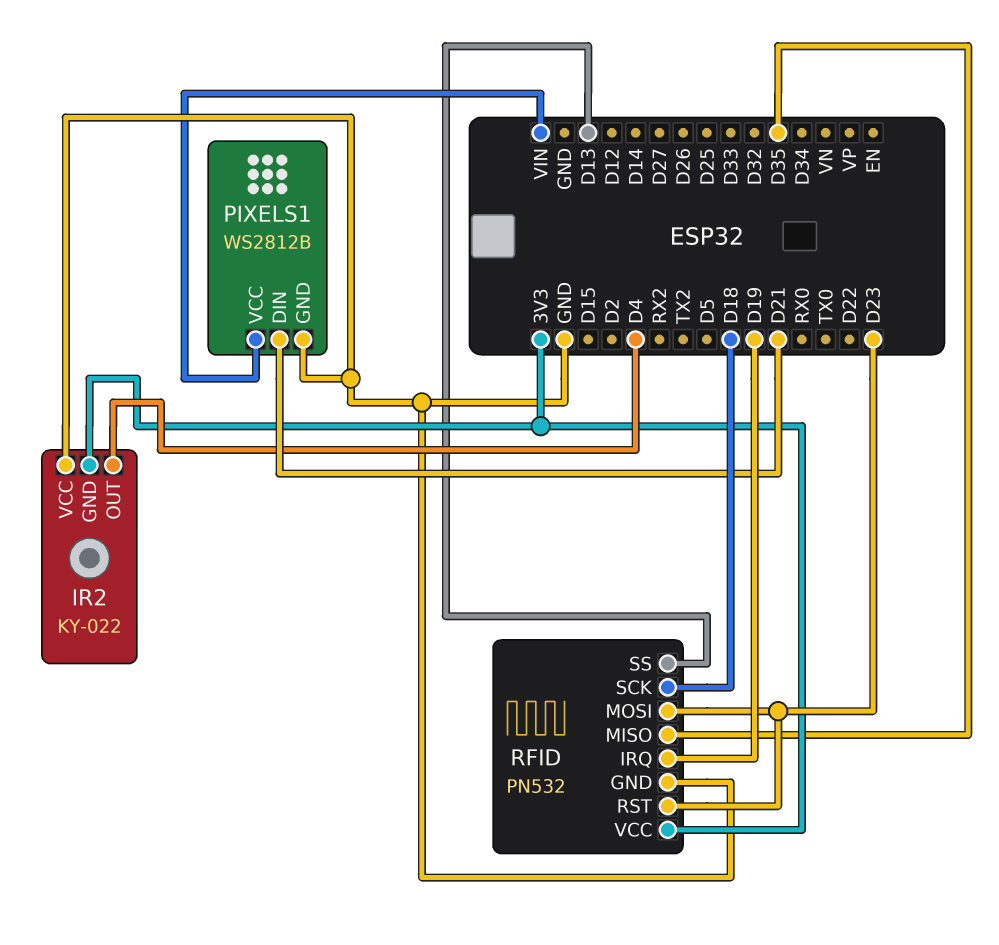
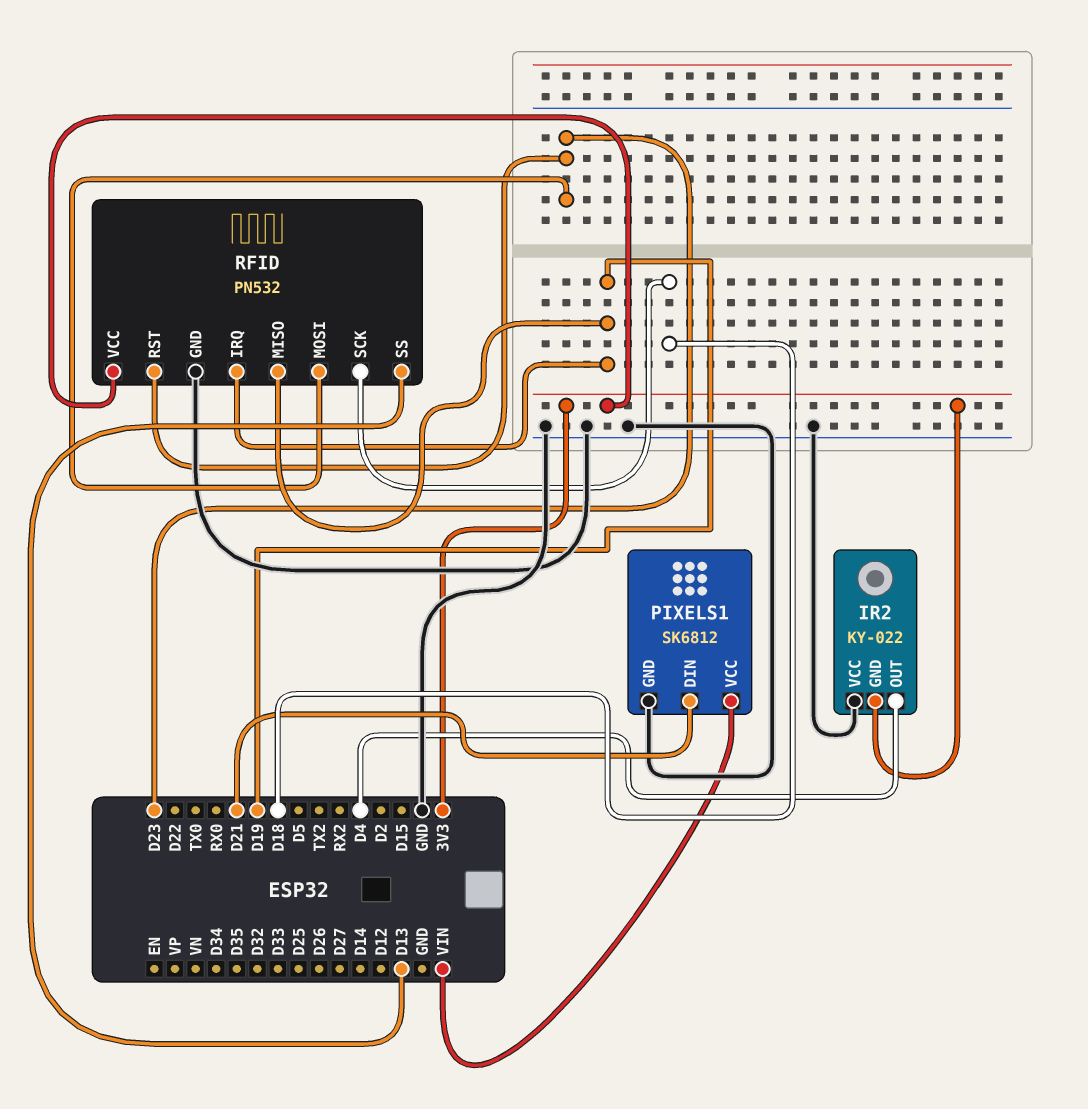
PIXELS1: WS2812B -> SK6812
RFID pin MISO: D35 -> D19

